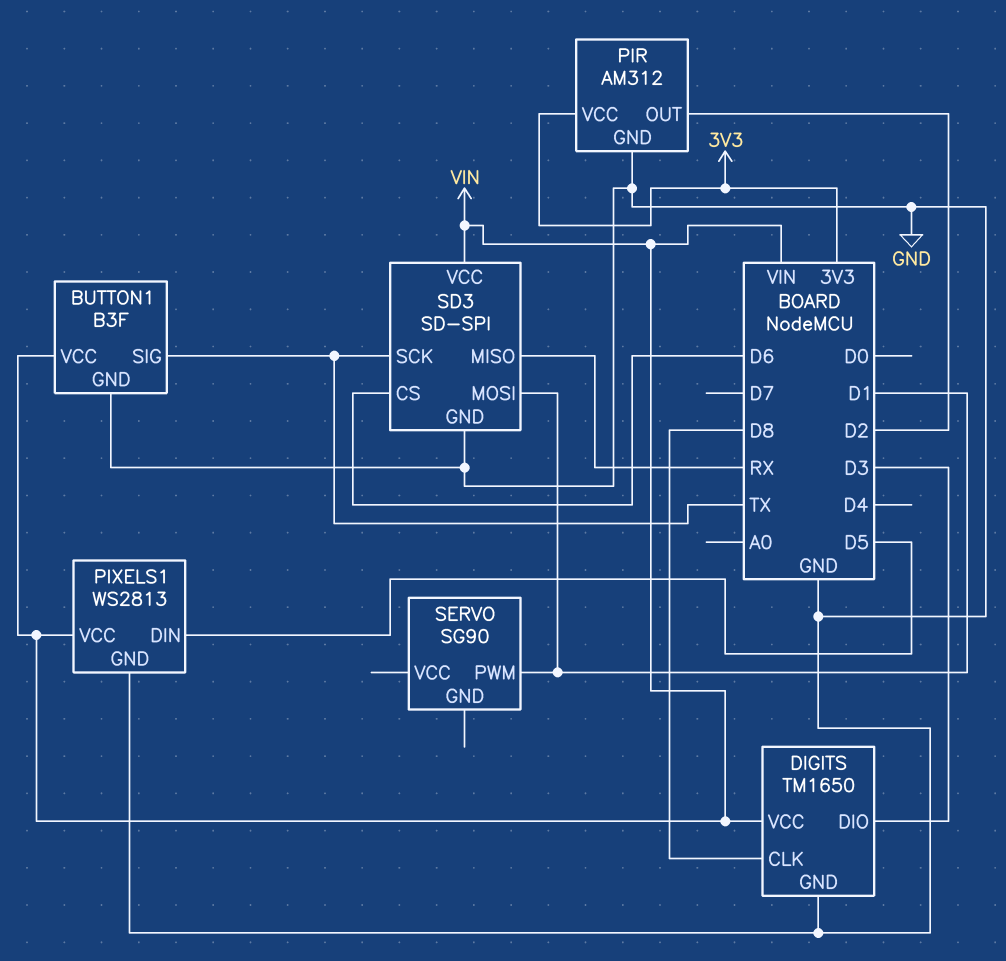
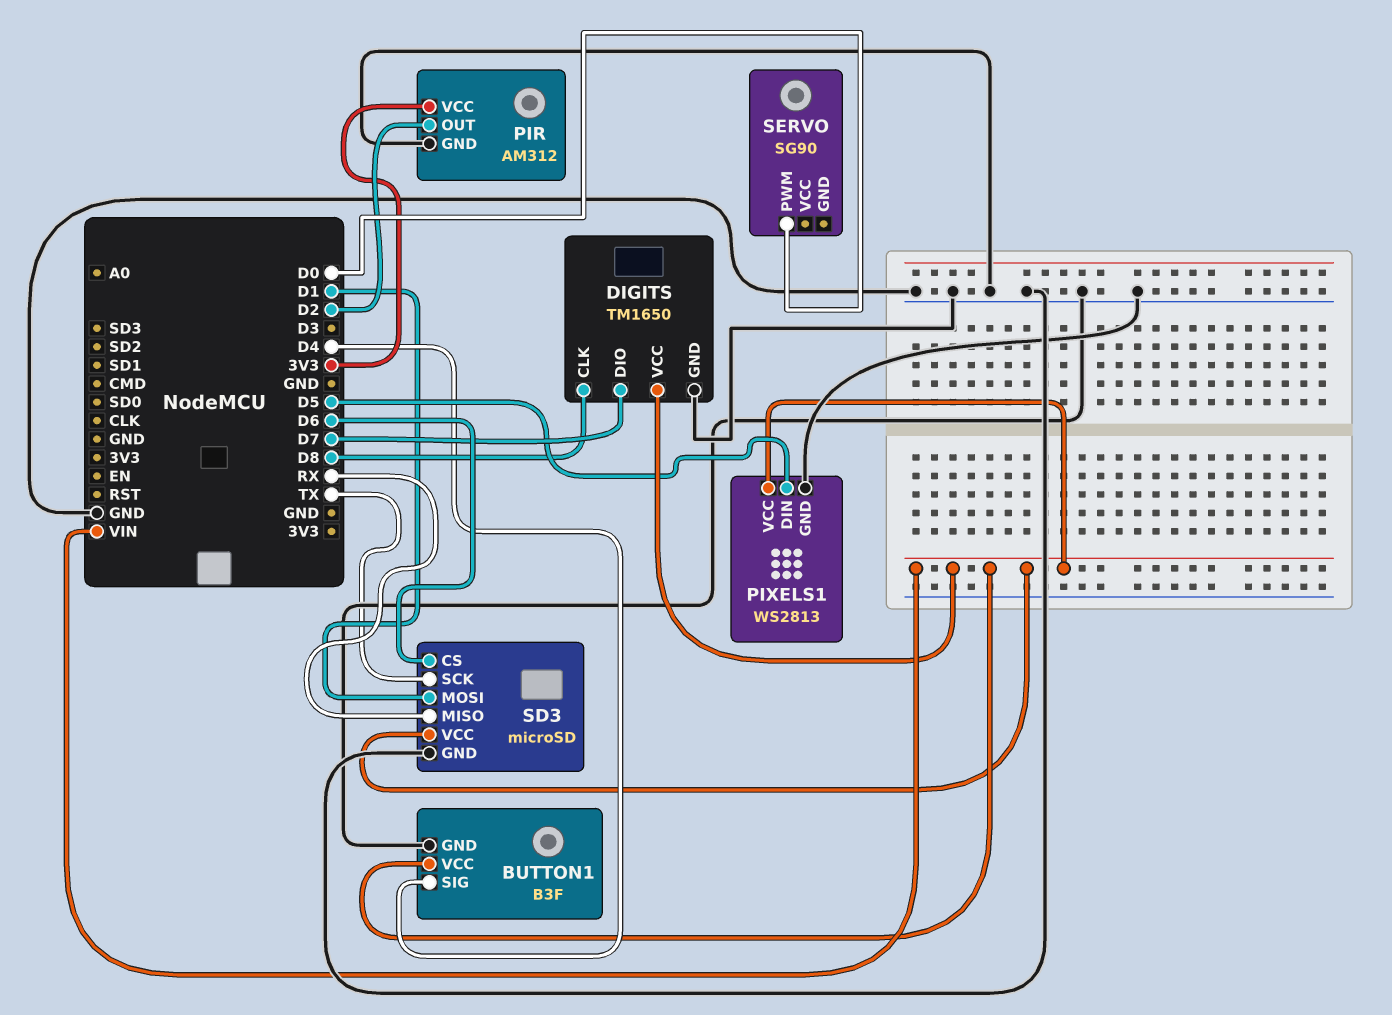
BUTTON1 pin SIG: TX -> D4
DIGITS pin DIO: D3 -> D7
SD3: SD-SPI -> microSD
SERVO pin PWM: D1 -> D0

